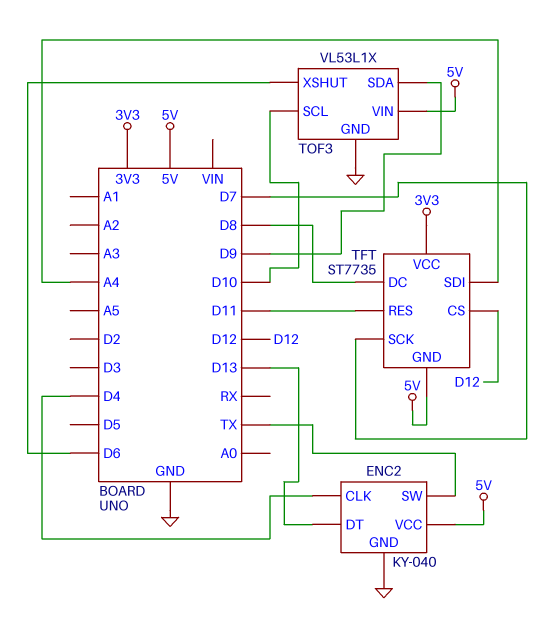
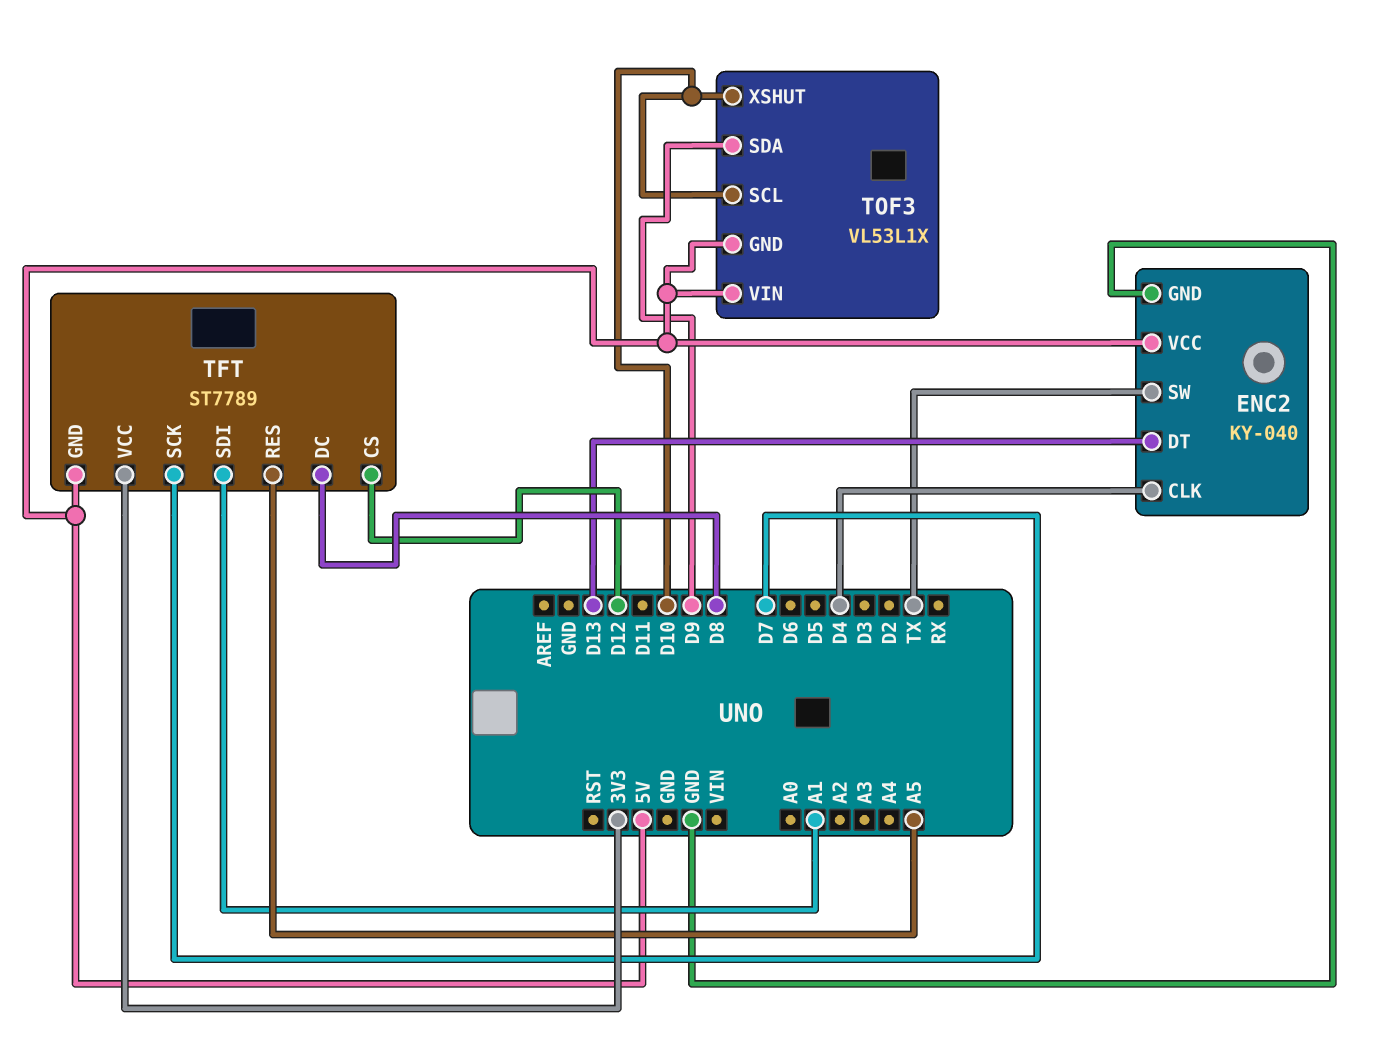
TFT: ST7735 -> ST7789
TFT pin RES: D11 -> A5
TFT pin SDI: A4 -> A1
TOF3 pin GND: GND -> 5V
TOF3 pin XSHUT: D6 -> D10

